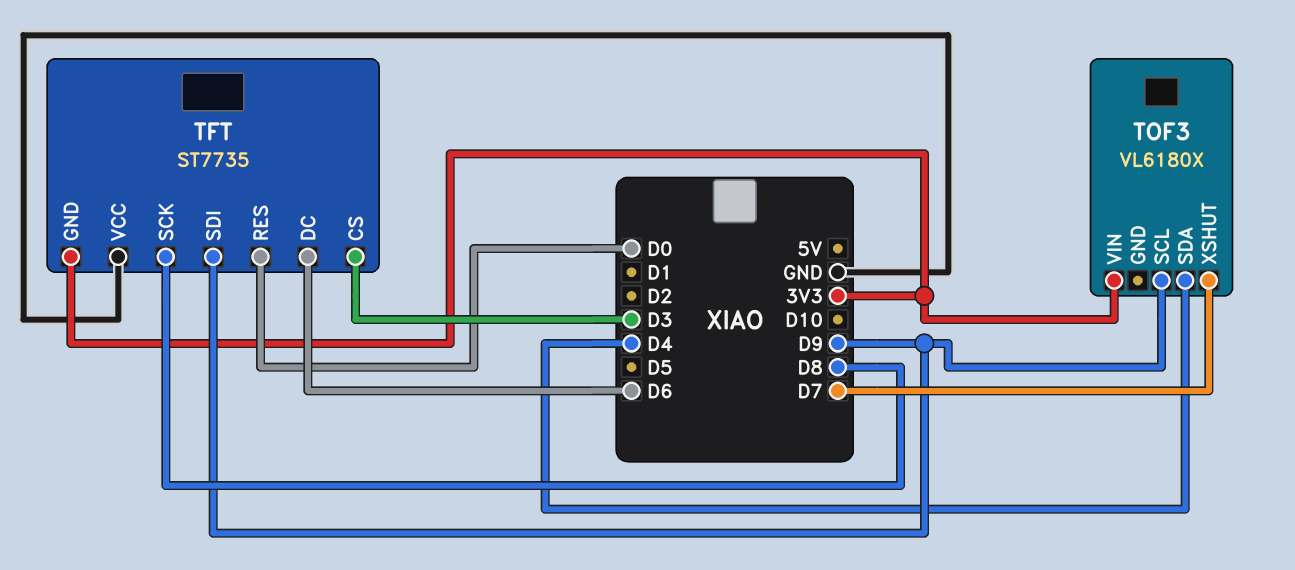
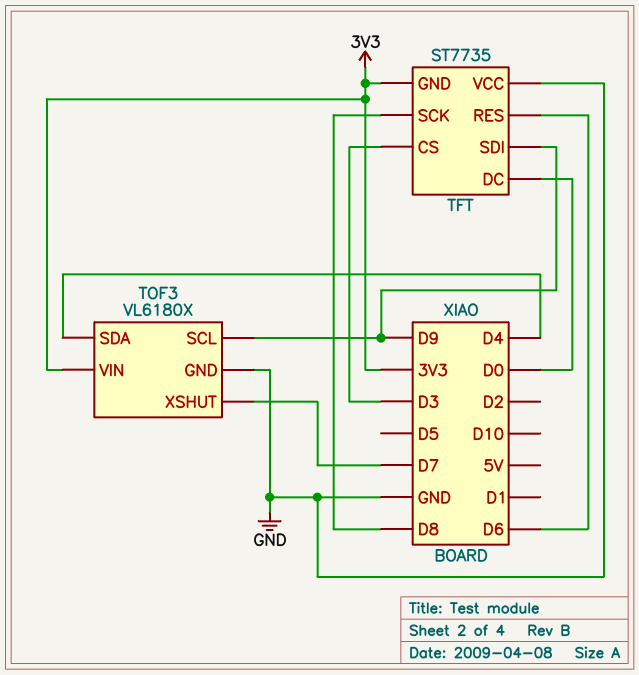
TFT pin DC: D6 -> D0
TFT pin RES: D0 -> D6
TOF3 pin GND: none -> GND

